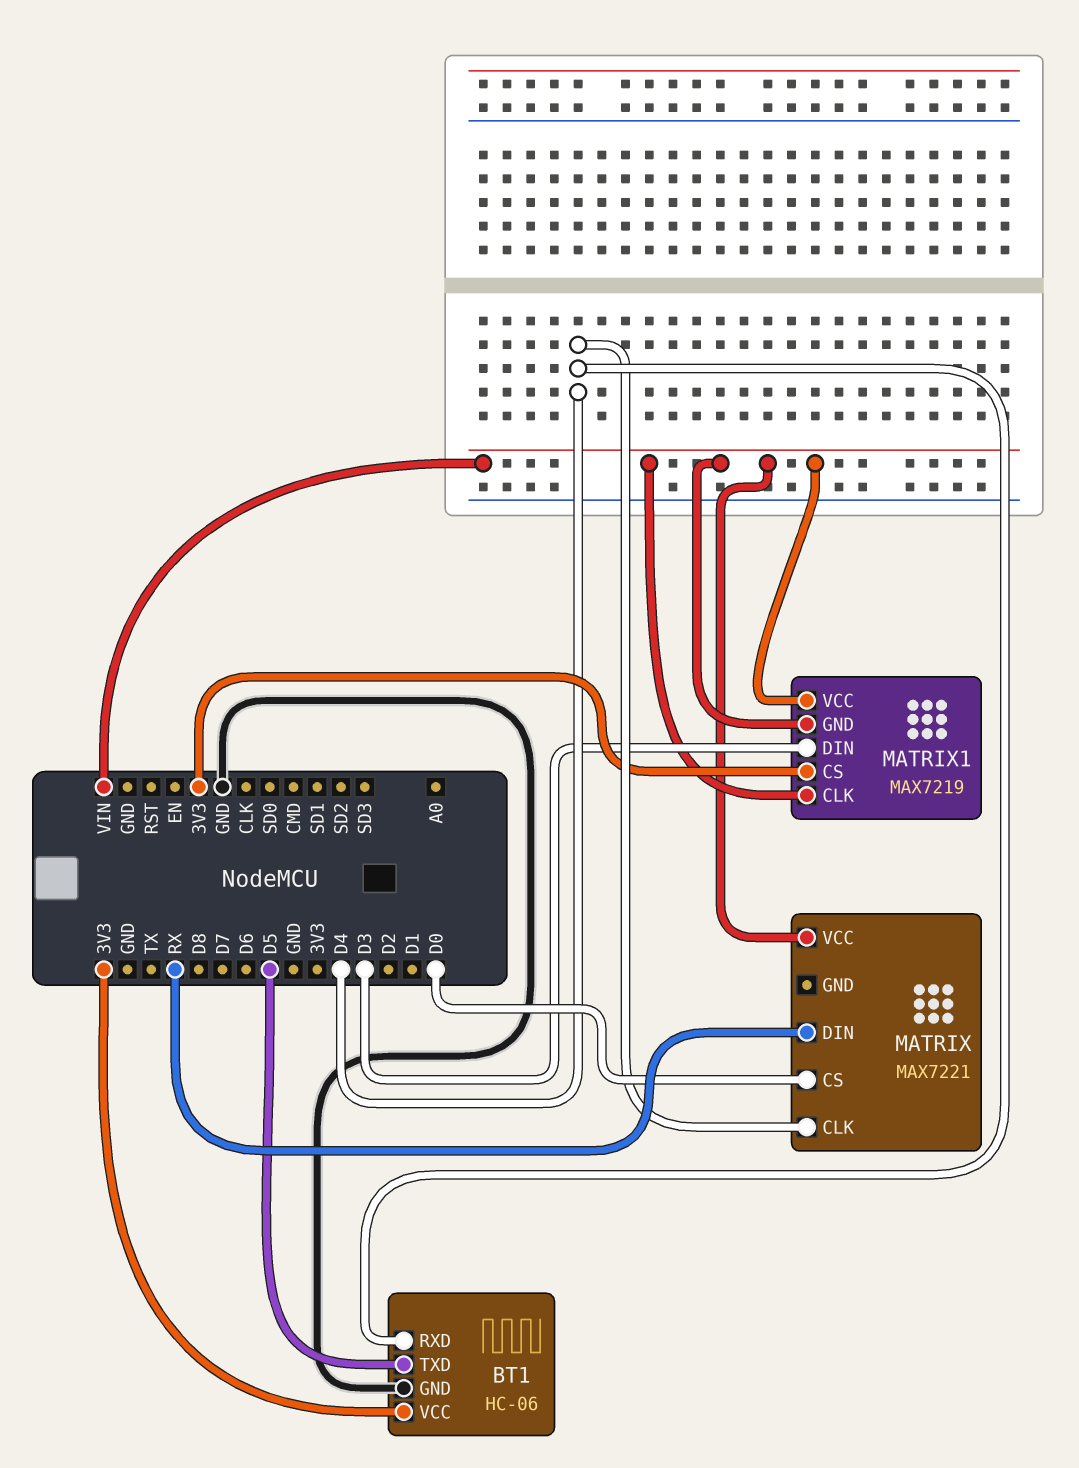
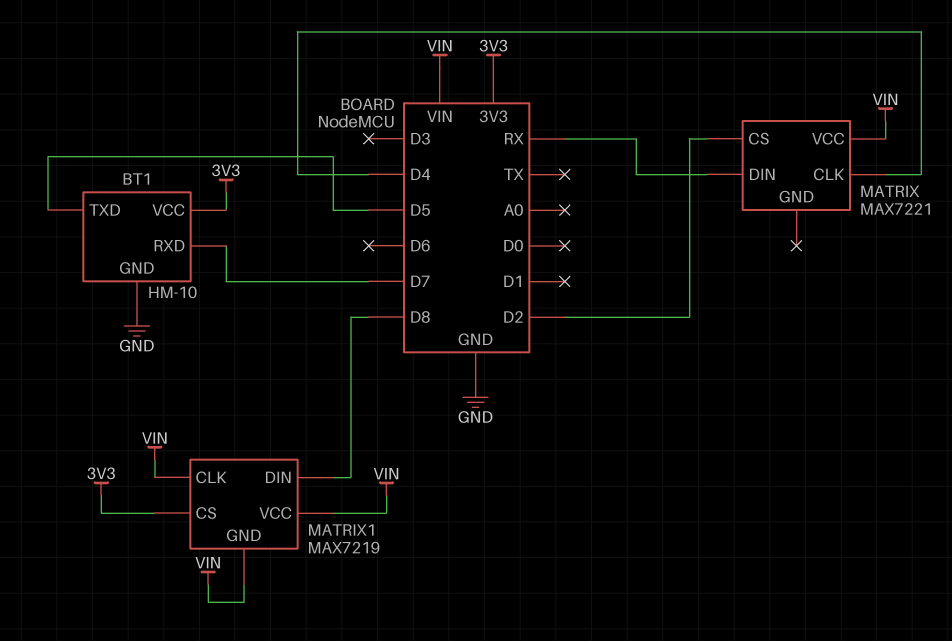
BT1: HC-06 -> HM-10
BT1 pin RXD: D4 -> D7
MATRIX pin CS: D0 -> D2
MATRIX1 pin DIN: D3 -> D8

